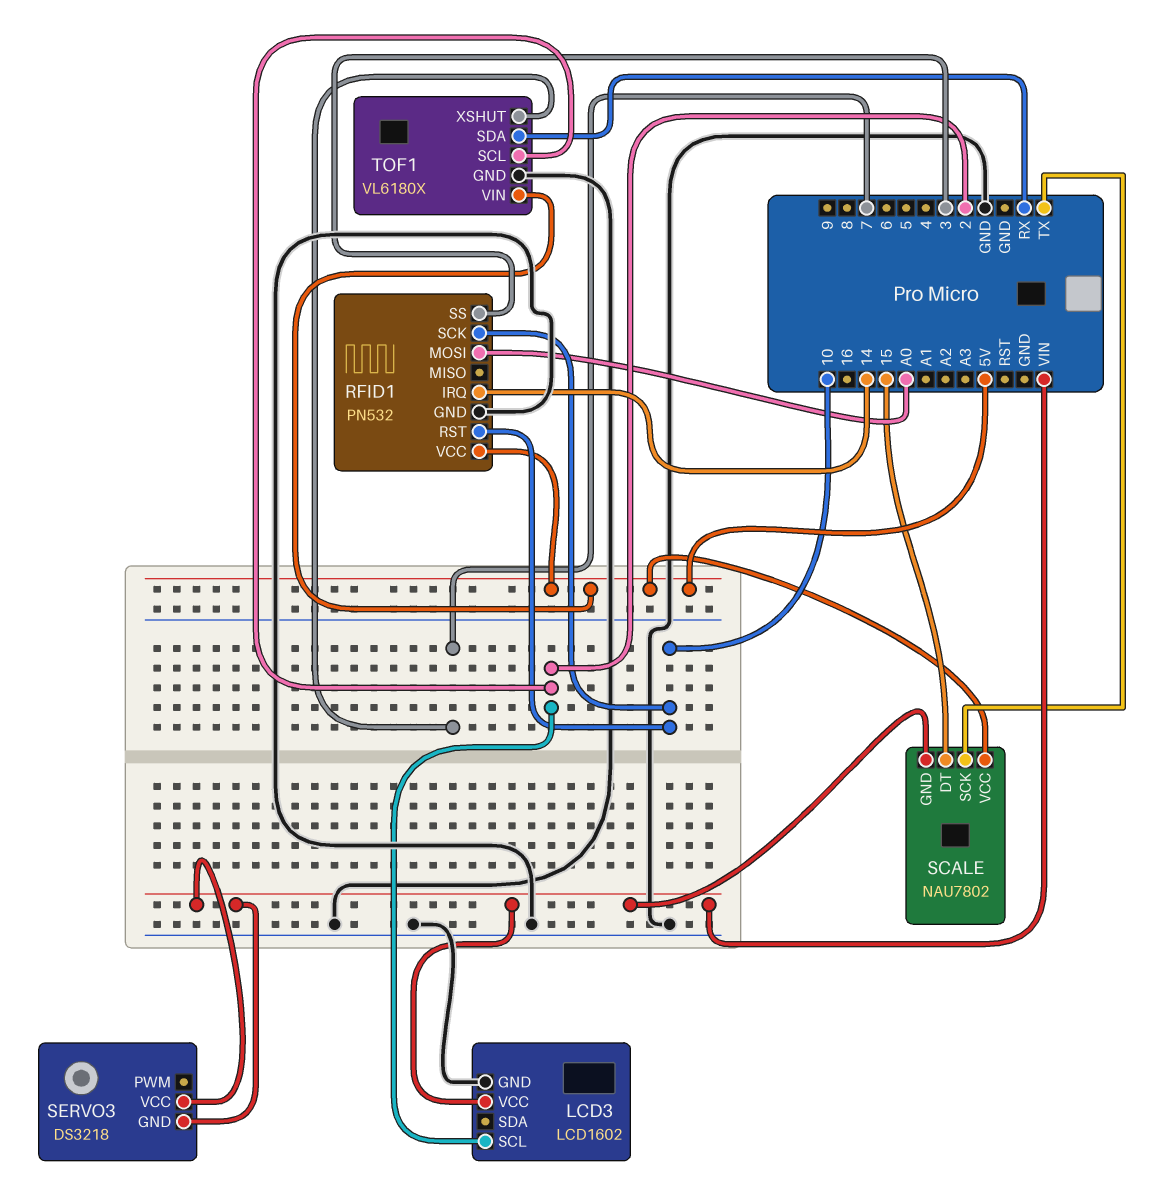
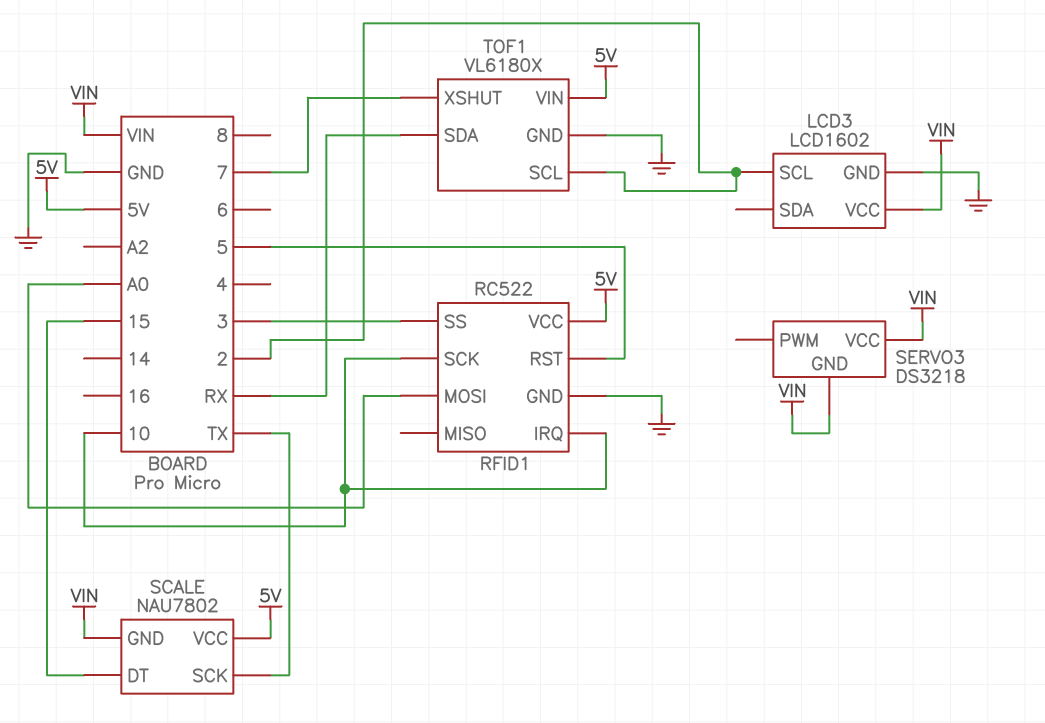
RFID1: PN532 -> RC522
RFID1 pin IRQ: 14 -> 10
RFID1 pin RST: 10 -> 5

